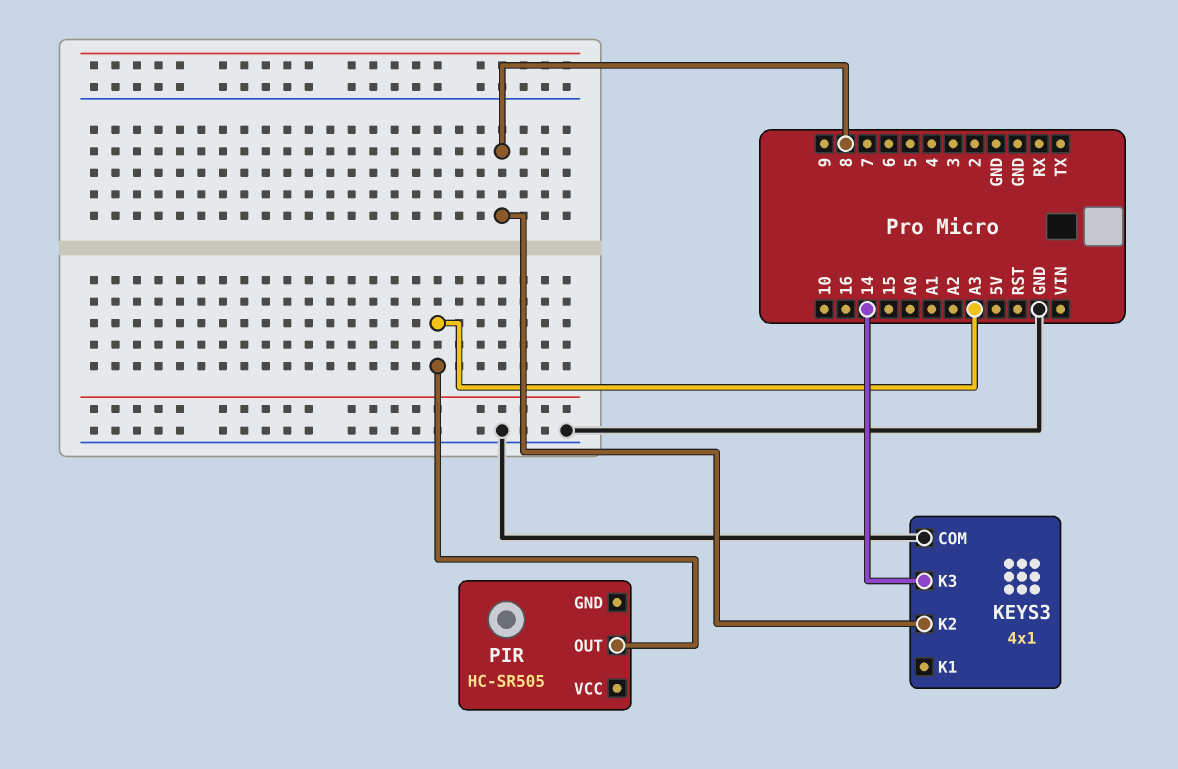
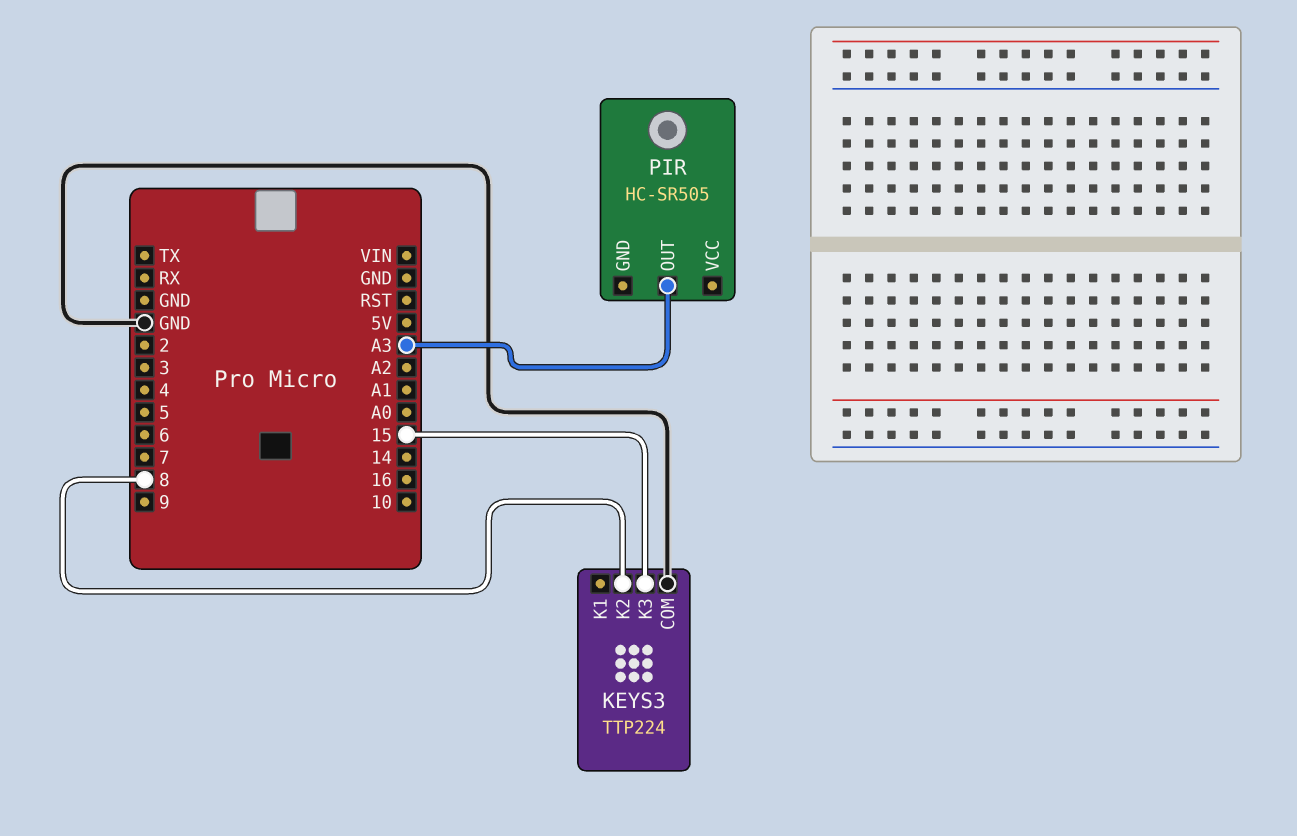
KEYS3: 4x1 -> TTP224
KEYS3 pin K3: 14 -> 15

